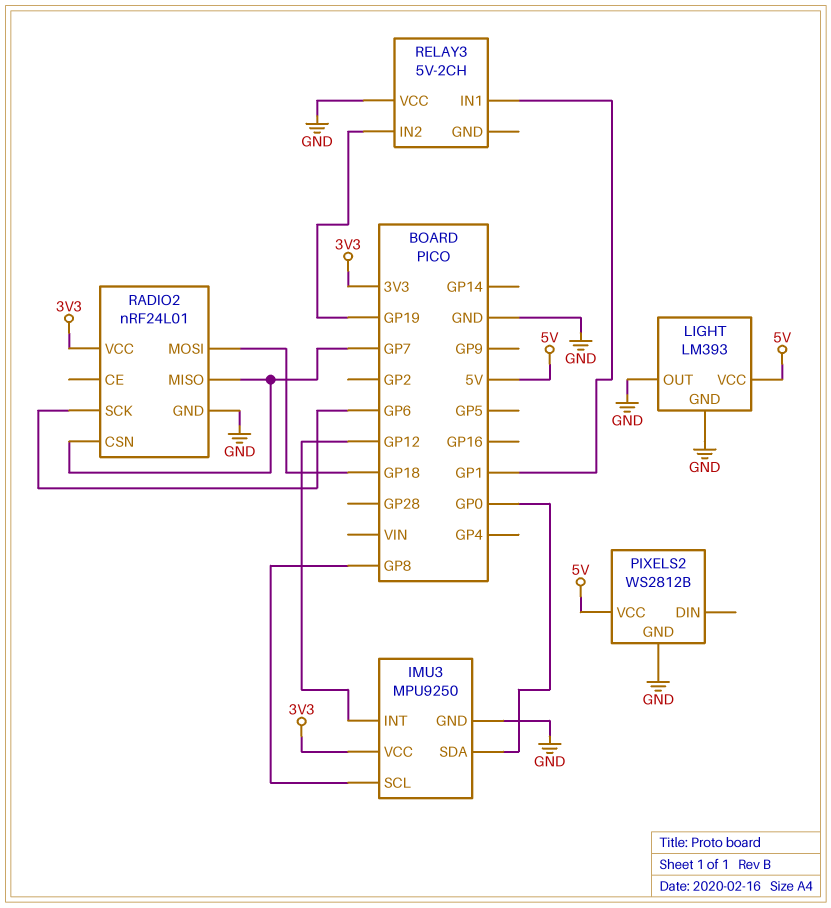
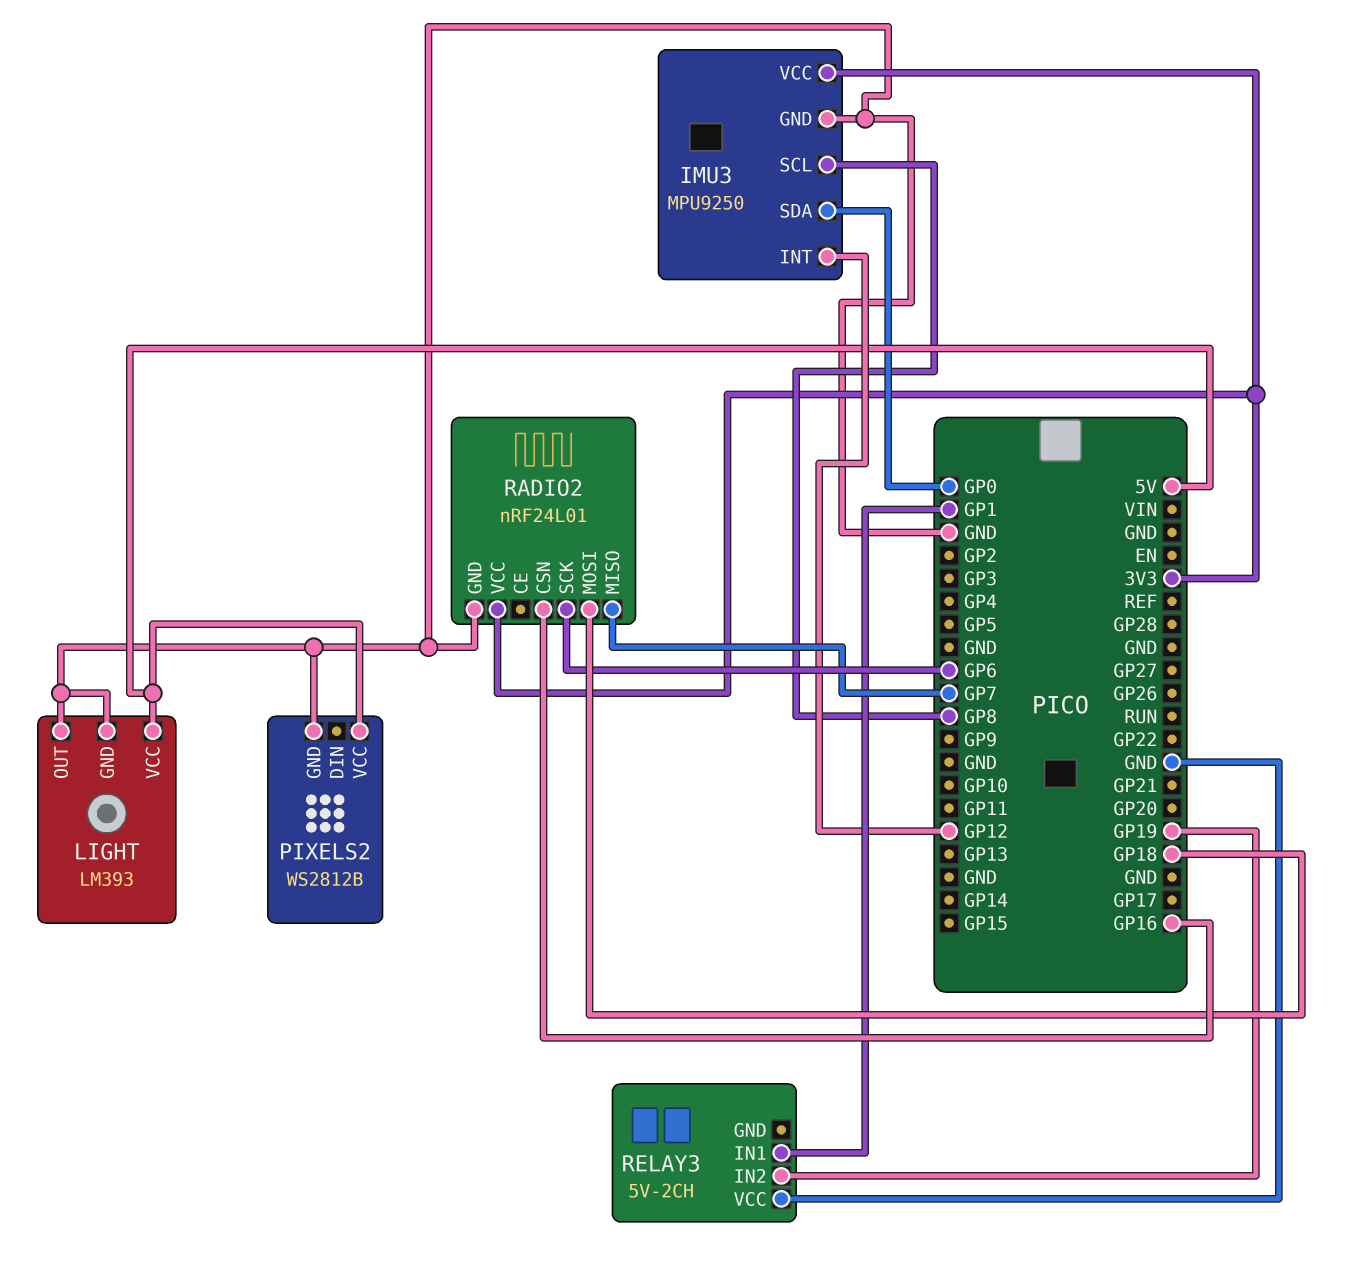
RADIO2 pin CSN: GP7 -> GP16

